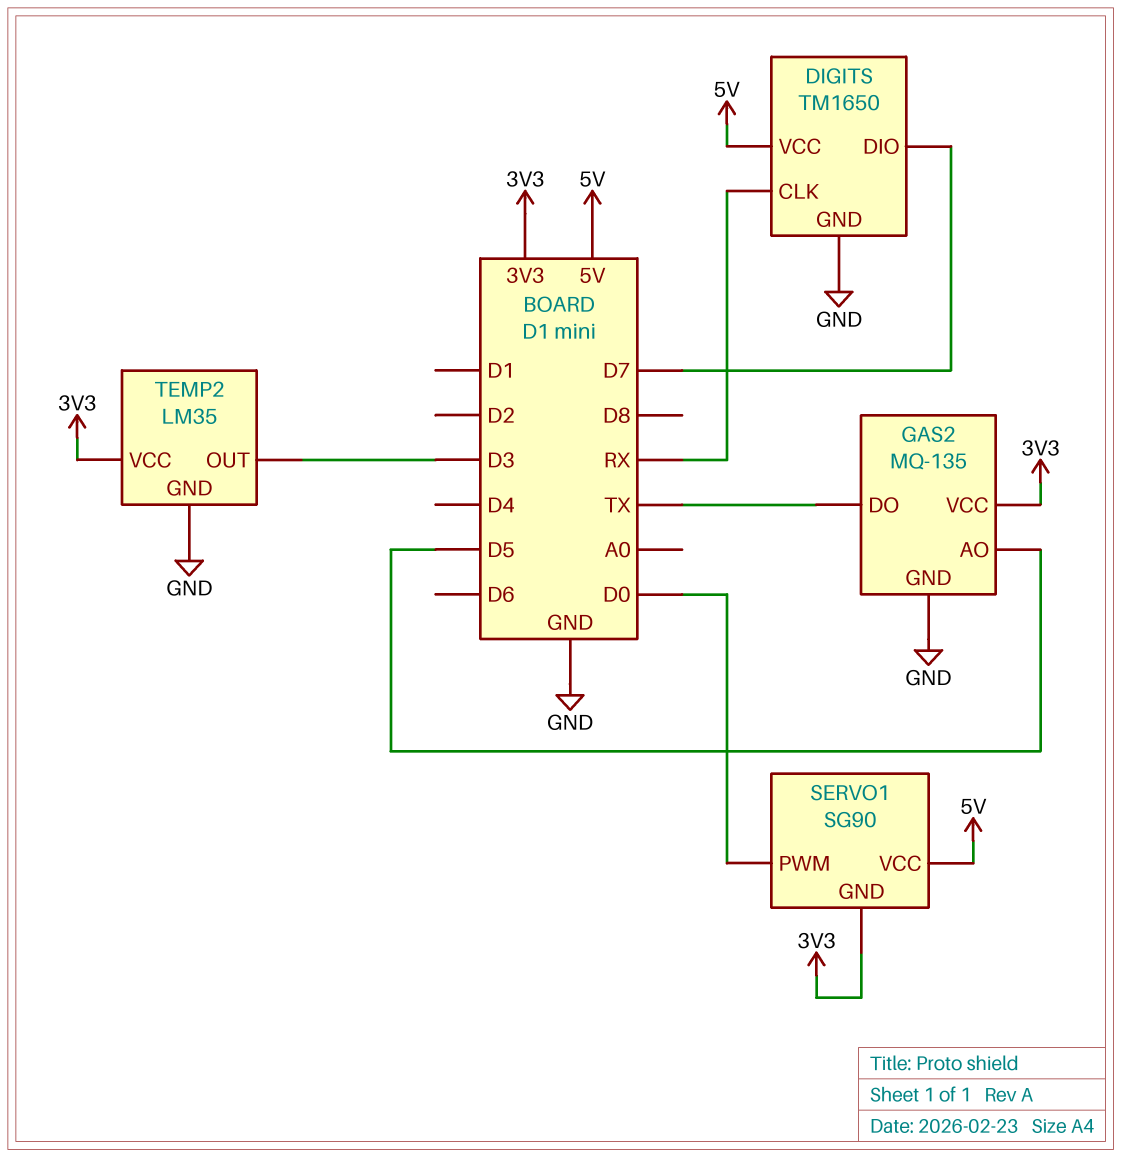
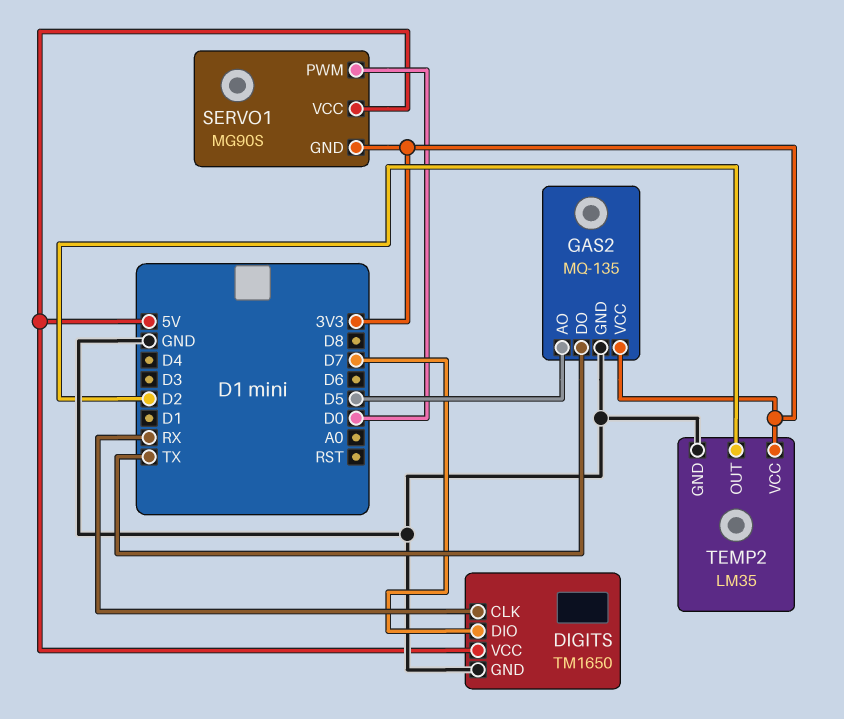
SERVO1: SG90 -> MG90S
TEMP2 pin OUT: D3 -> D2

